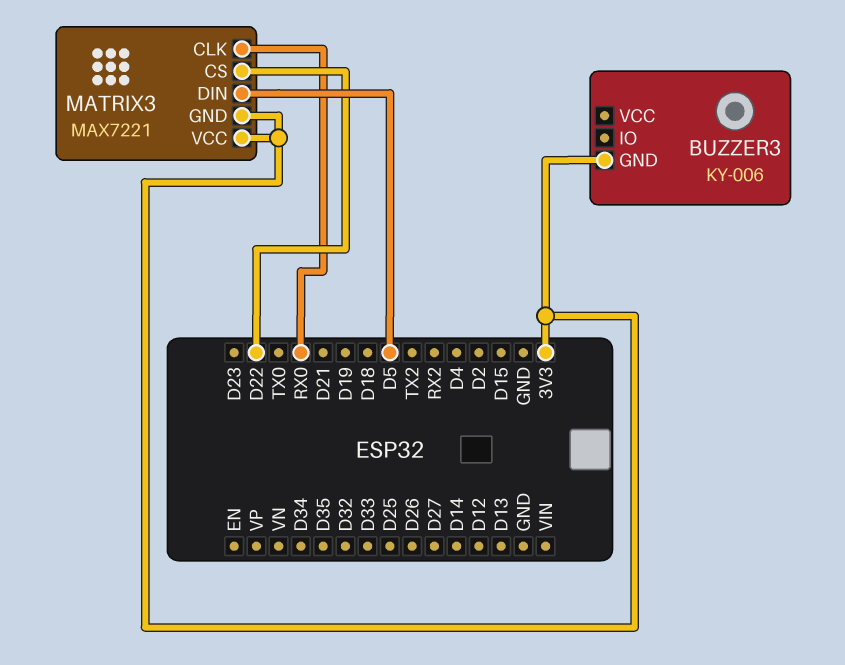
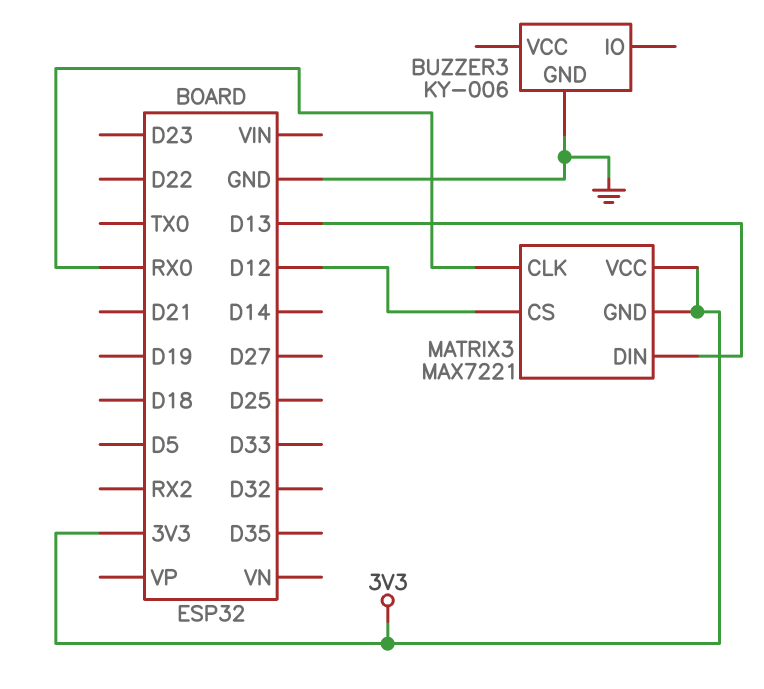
BUZZER3 pin GND: 3V3 -> GND
MATRIX3 pin CS: D22 -> D12
MATRIX3 pin DIN: D5 -> D13

